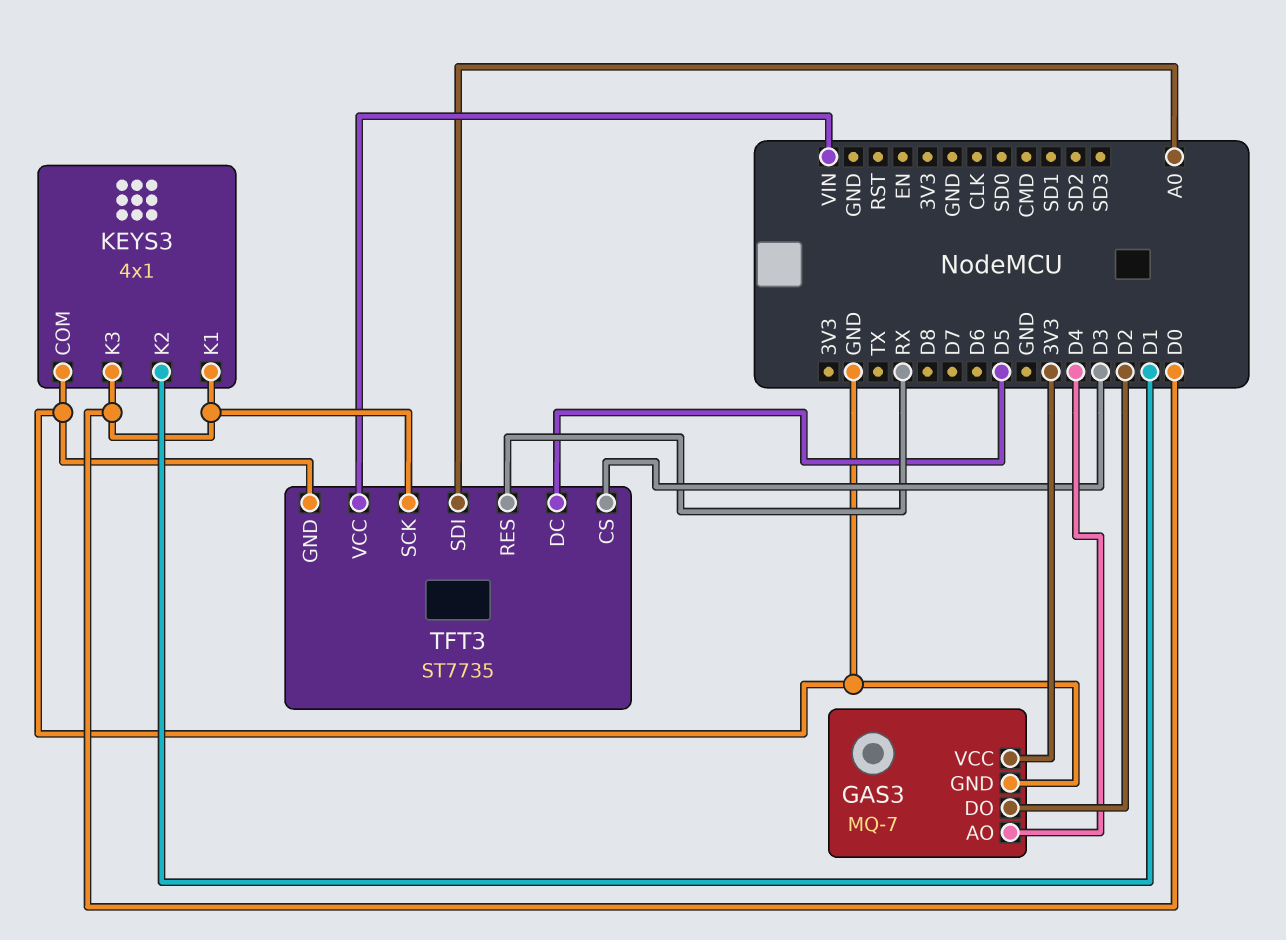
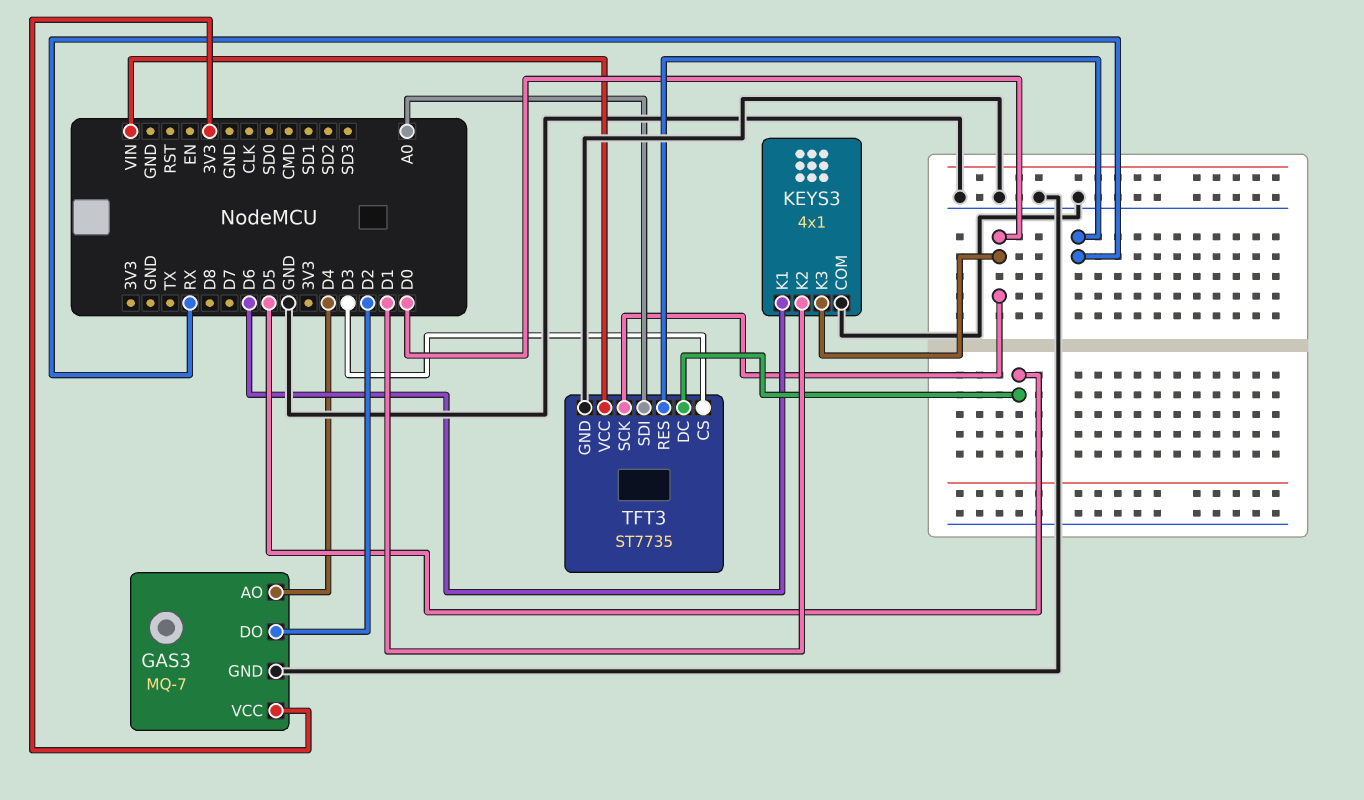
KEYS3 pin K1: D0 -> D6

